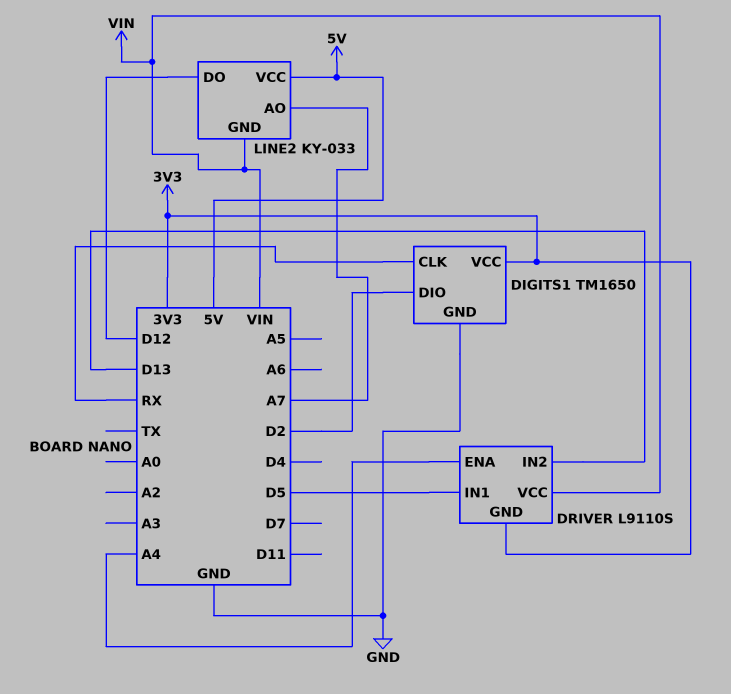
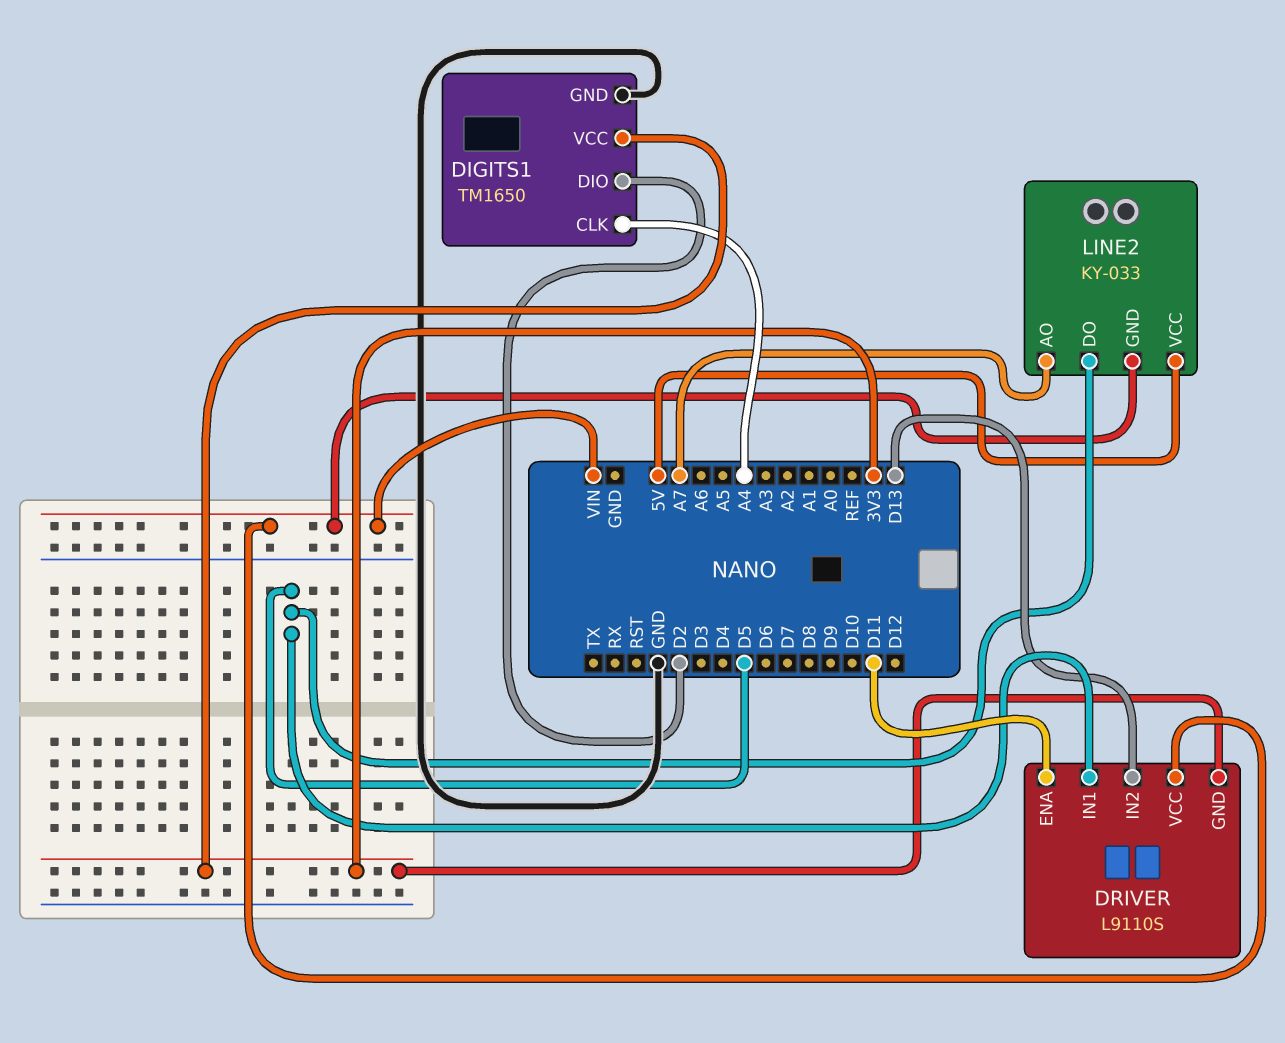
DIGITS1 pin CLK: RX -> A4
DRIVER pin ENA: A4 -> D11
LINE2 pin DO: D12 -> D5

